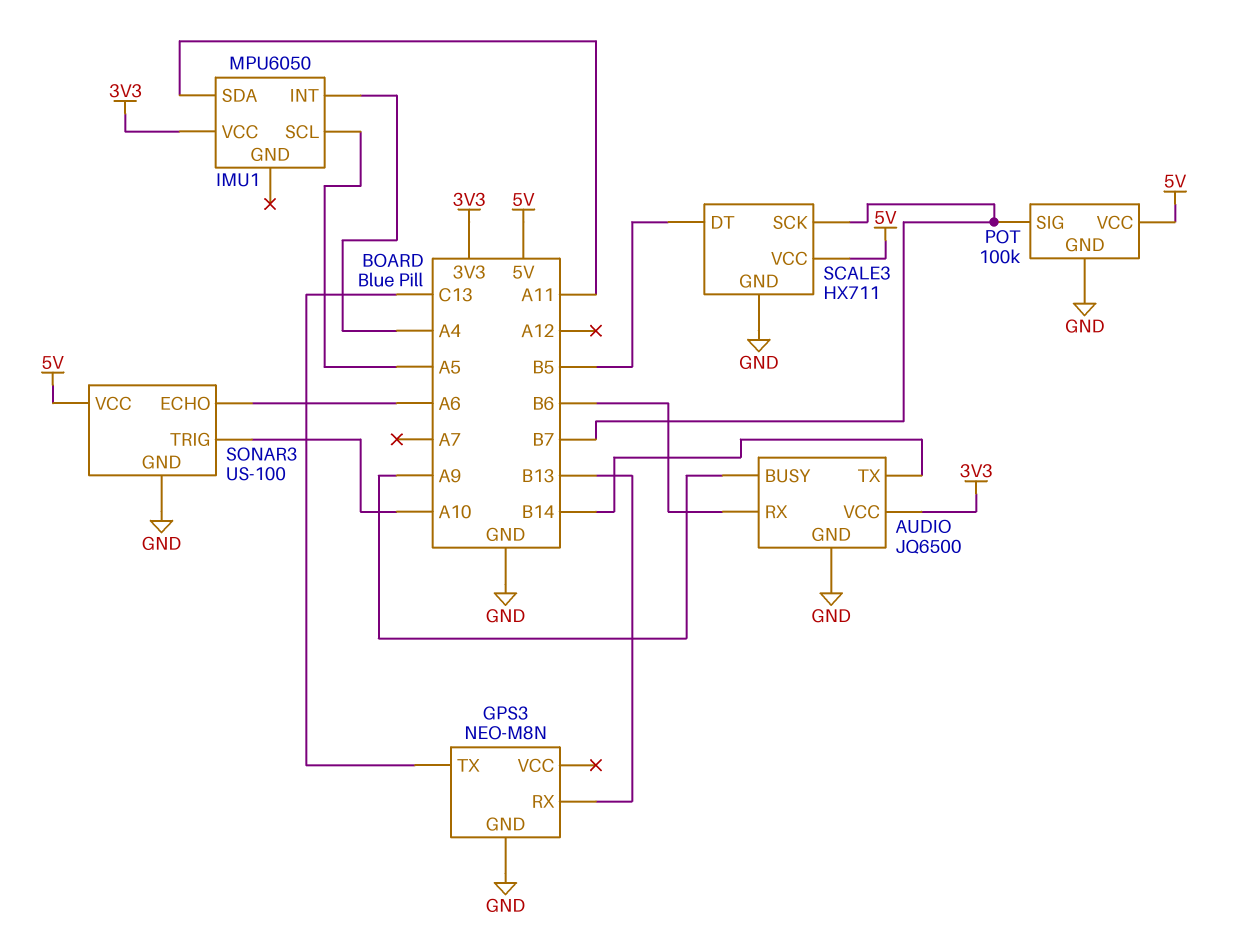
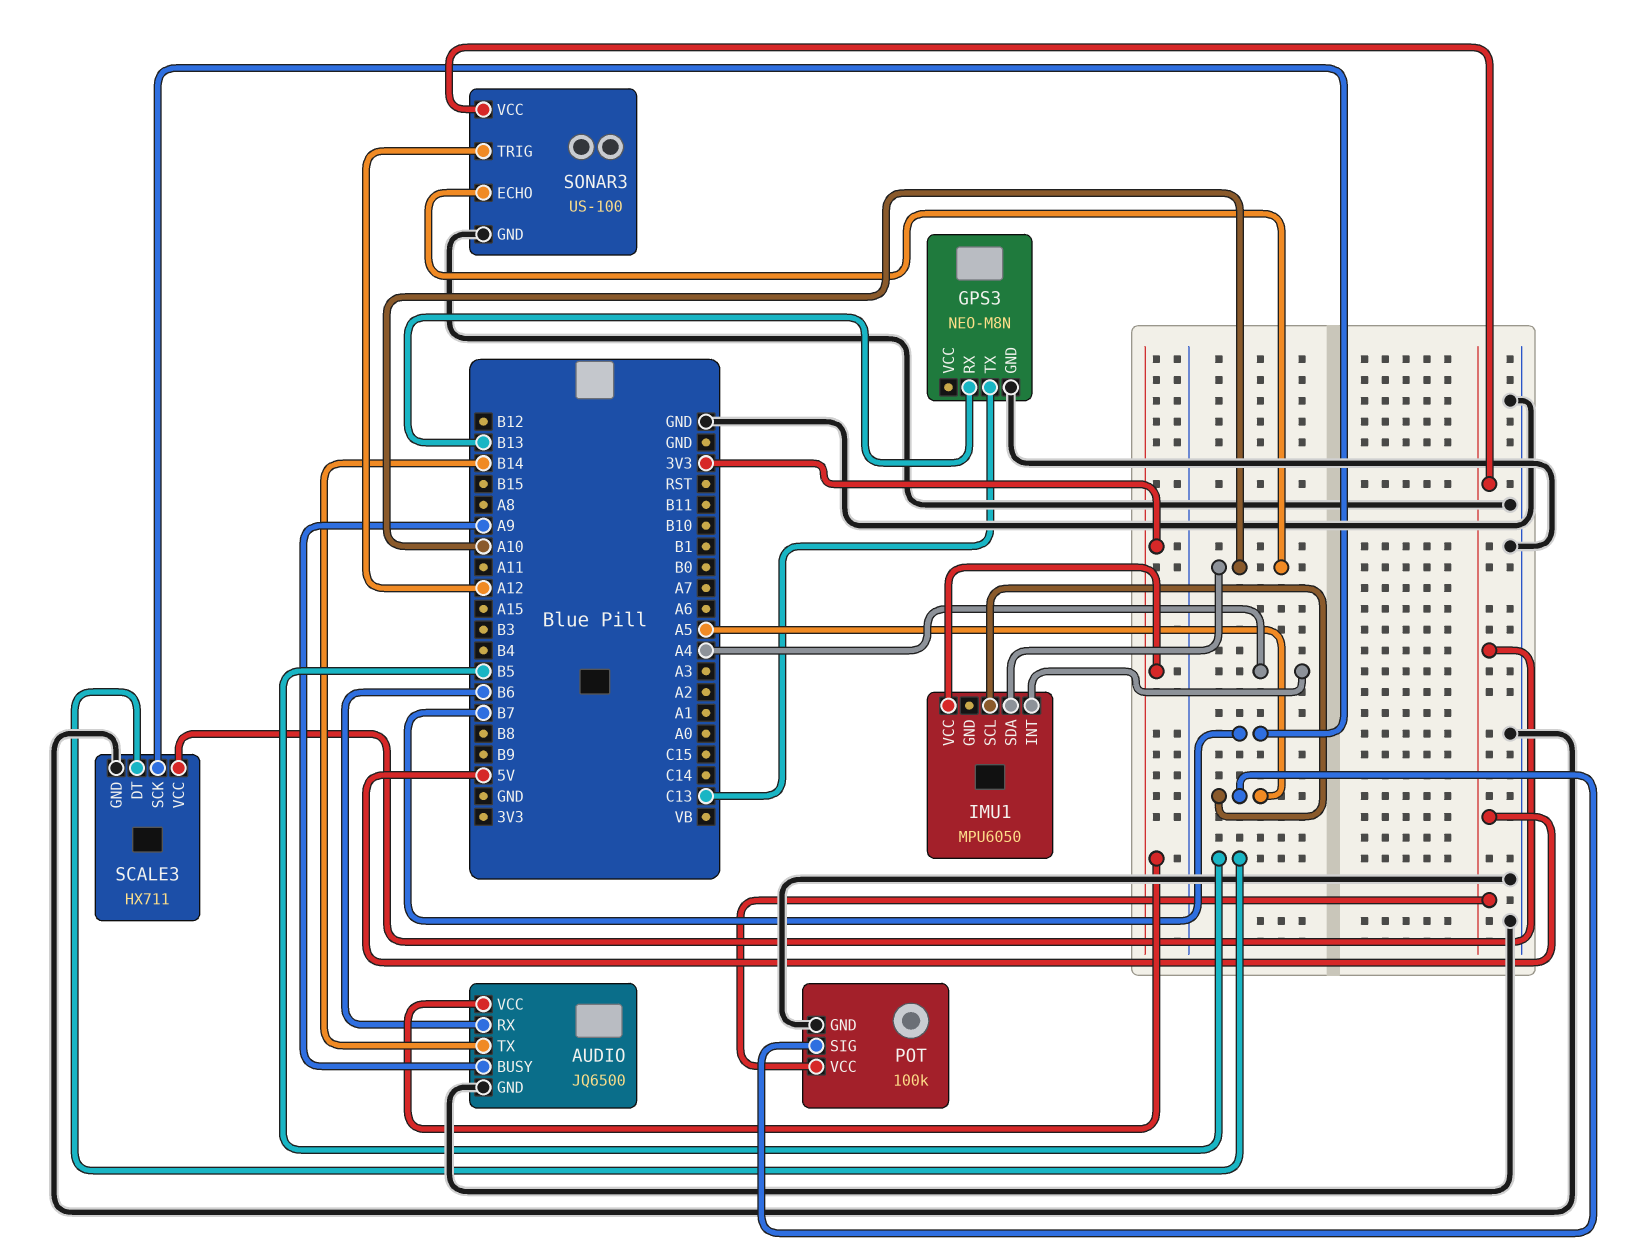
IMU1 pin SDA: A11 -> A10
POT pin SIG: B7 -> A5
SONAR3 pin ECHO: A6 -> A10
SONAR3 pin TRIG: A10 -> A12

